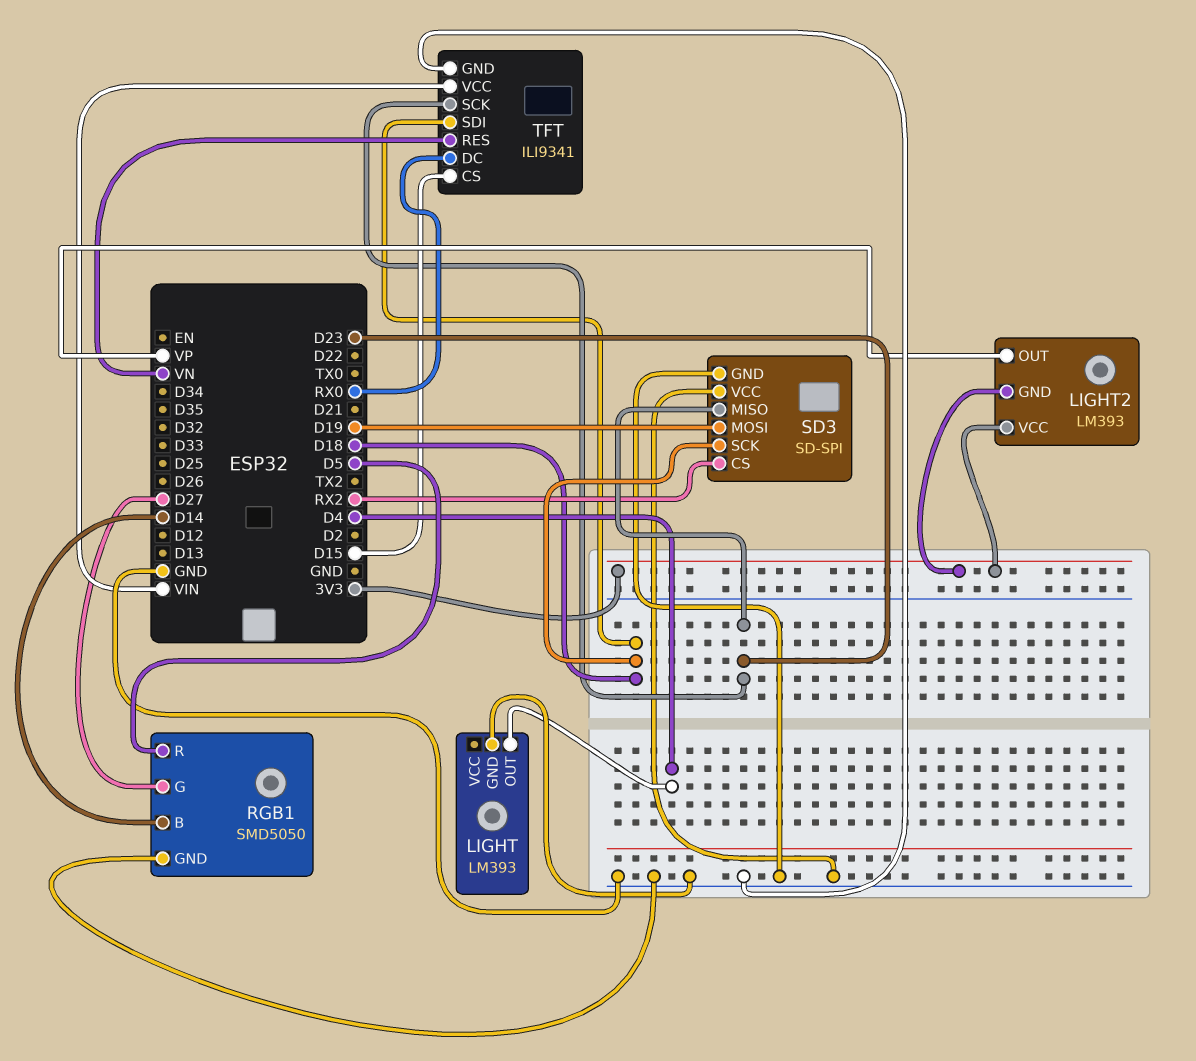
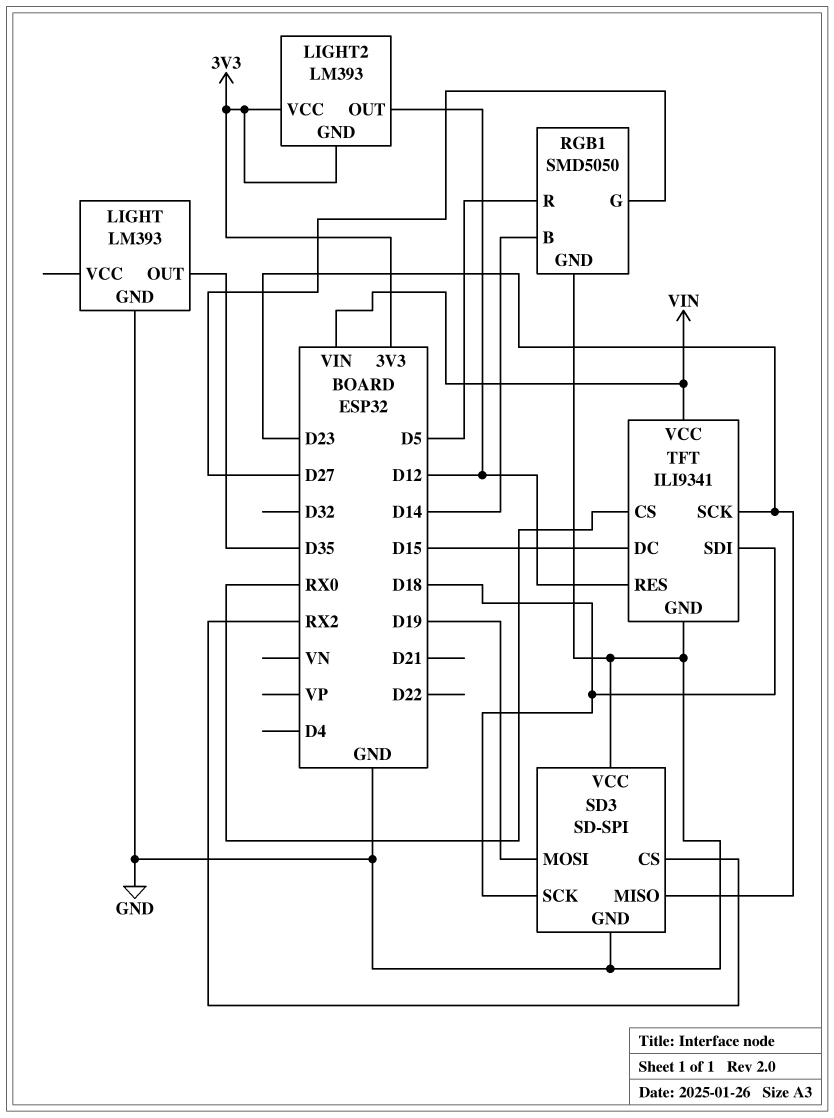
LIGHT pin OUT: D4 -> D35
LIGHT2 pin OUT: VP -> D12
TFT pin CS: D15 -> RX0
TFT pin DC: RX0 -> D15
TFT pin RES: VN -> D12

